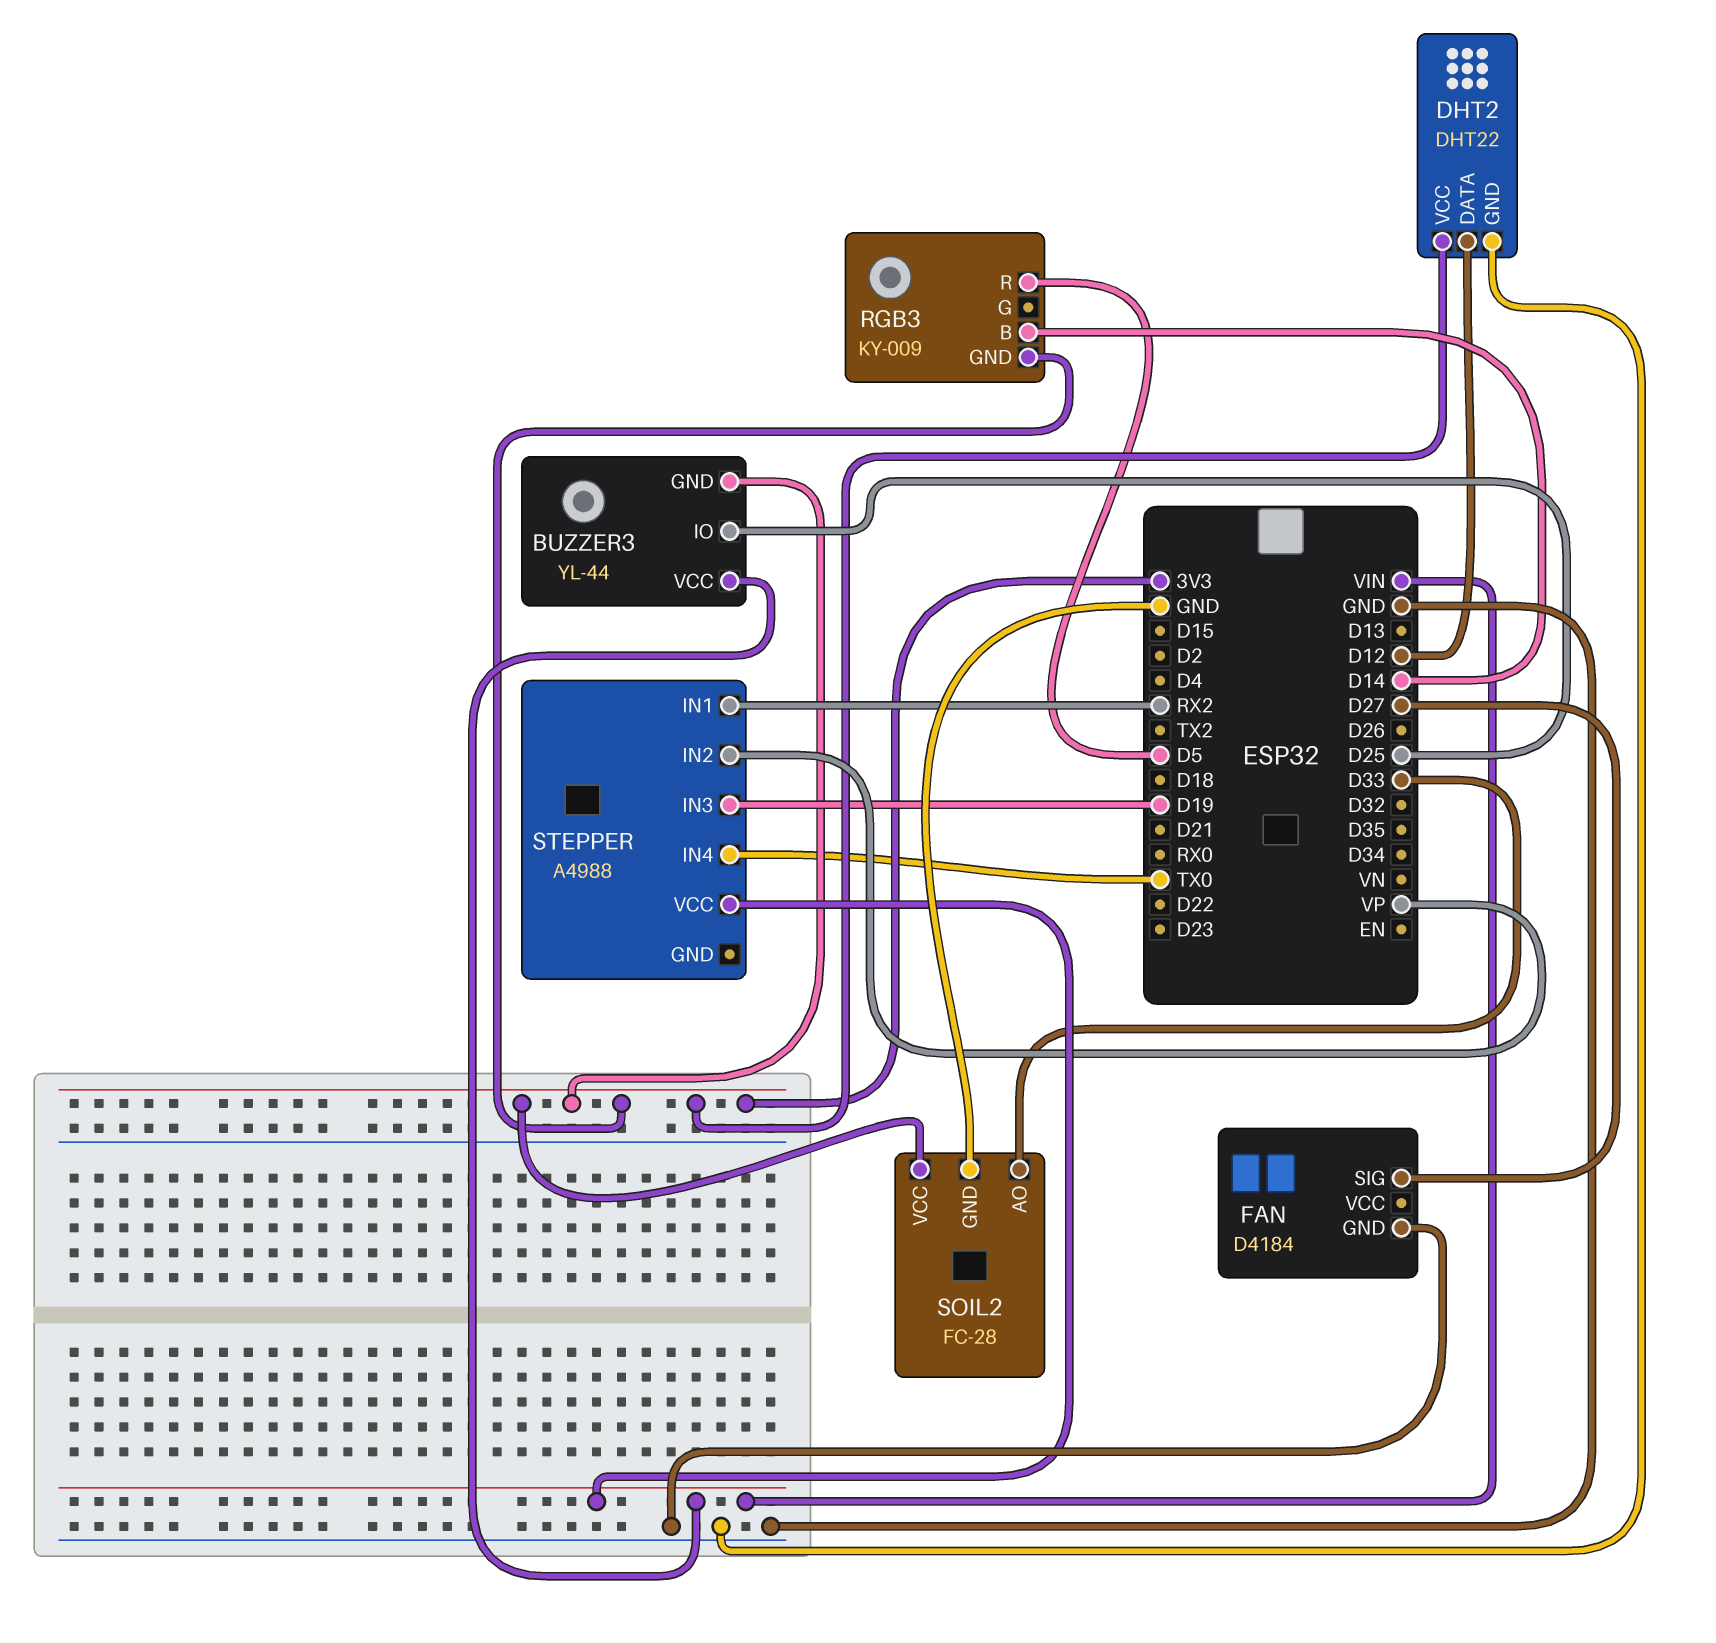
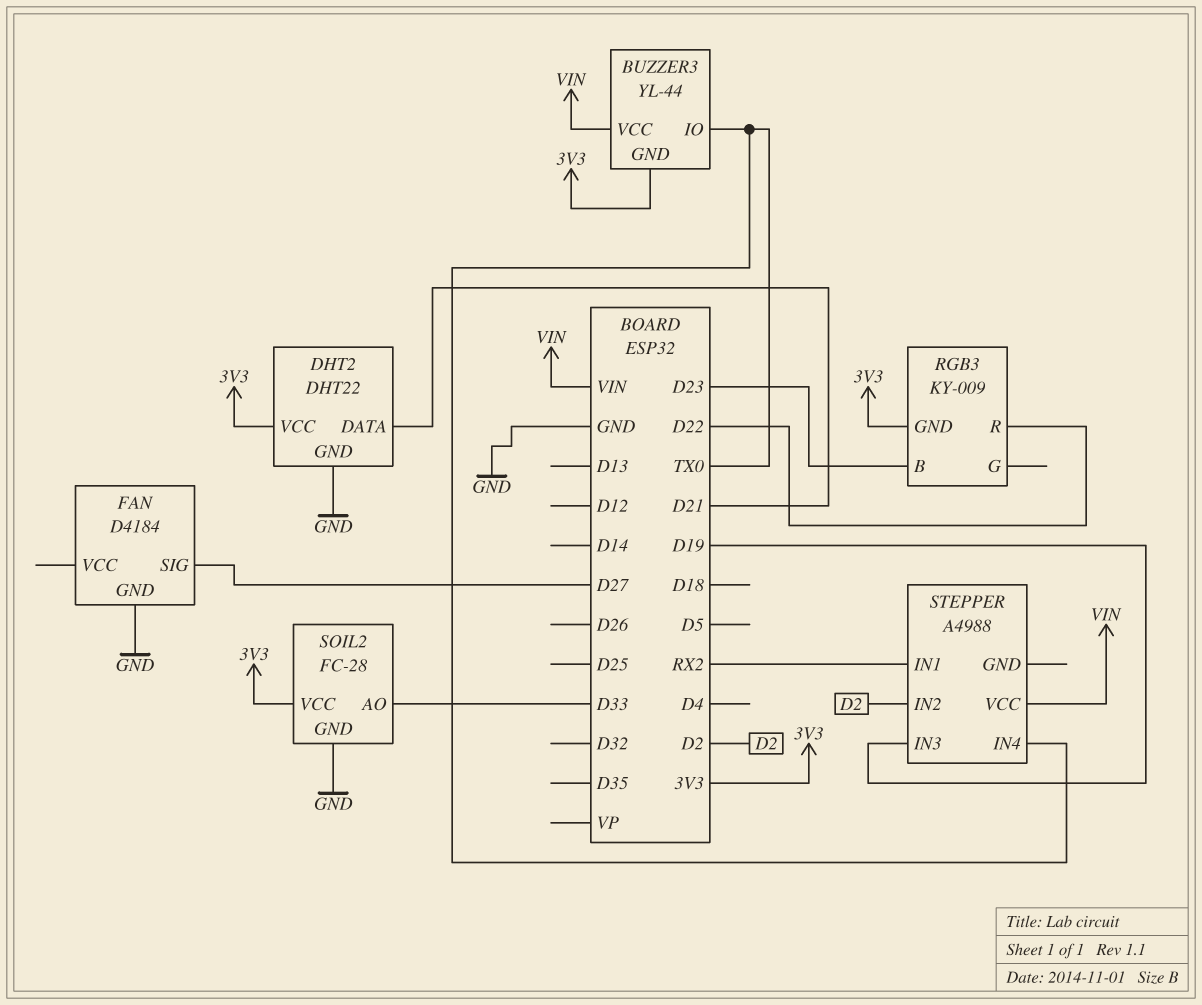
BUZZER3 pin IO: D25 -> TX0
DHT2 pin DATA: D12 -> D21
RGB3 pin B: D14 -> D23
RGB3 pin R: D5 -> D22
STEPPER pin IN2: VP -> D2

